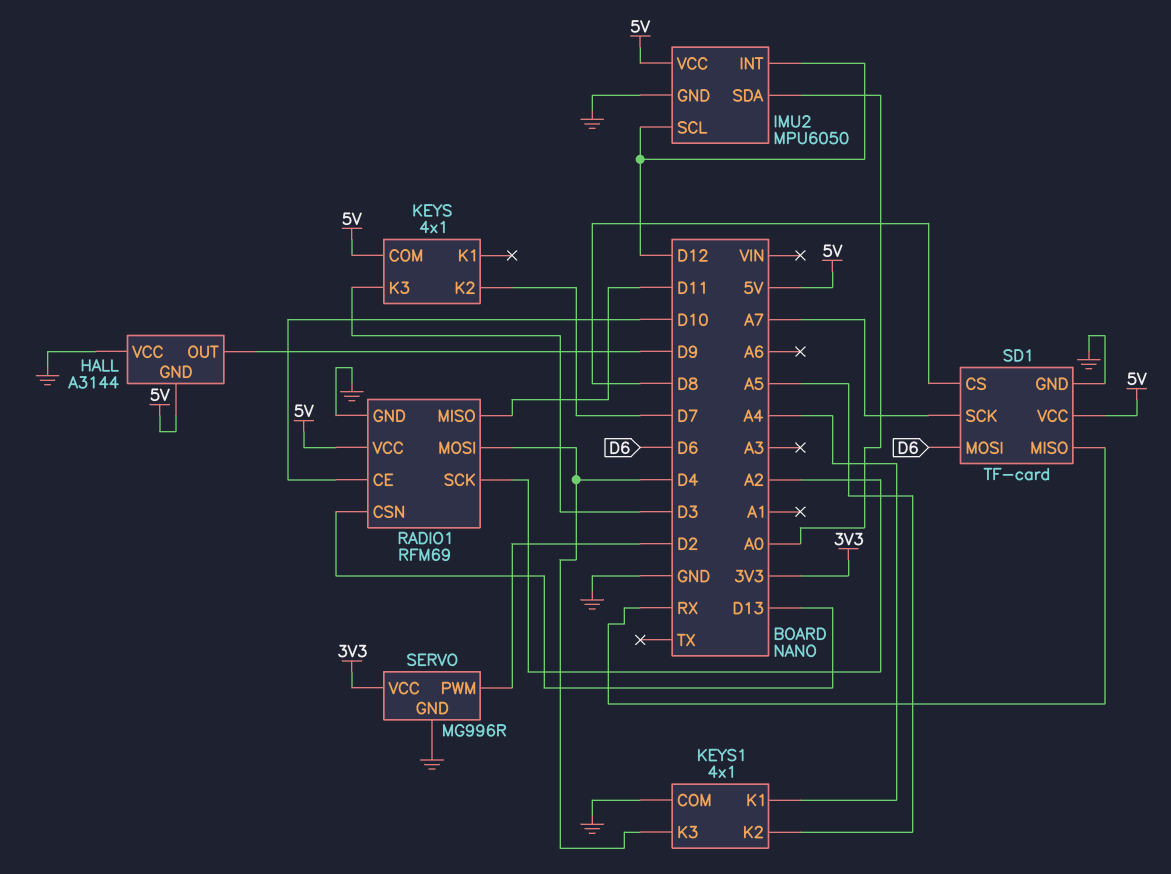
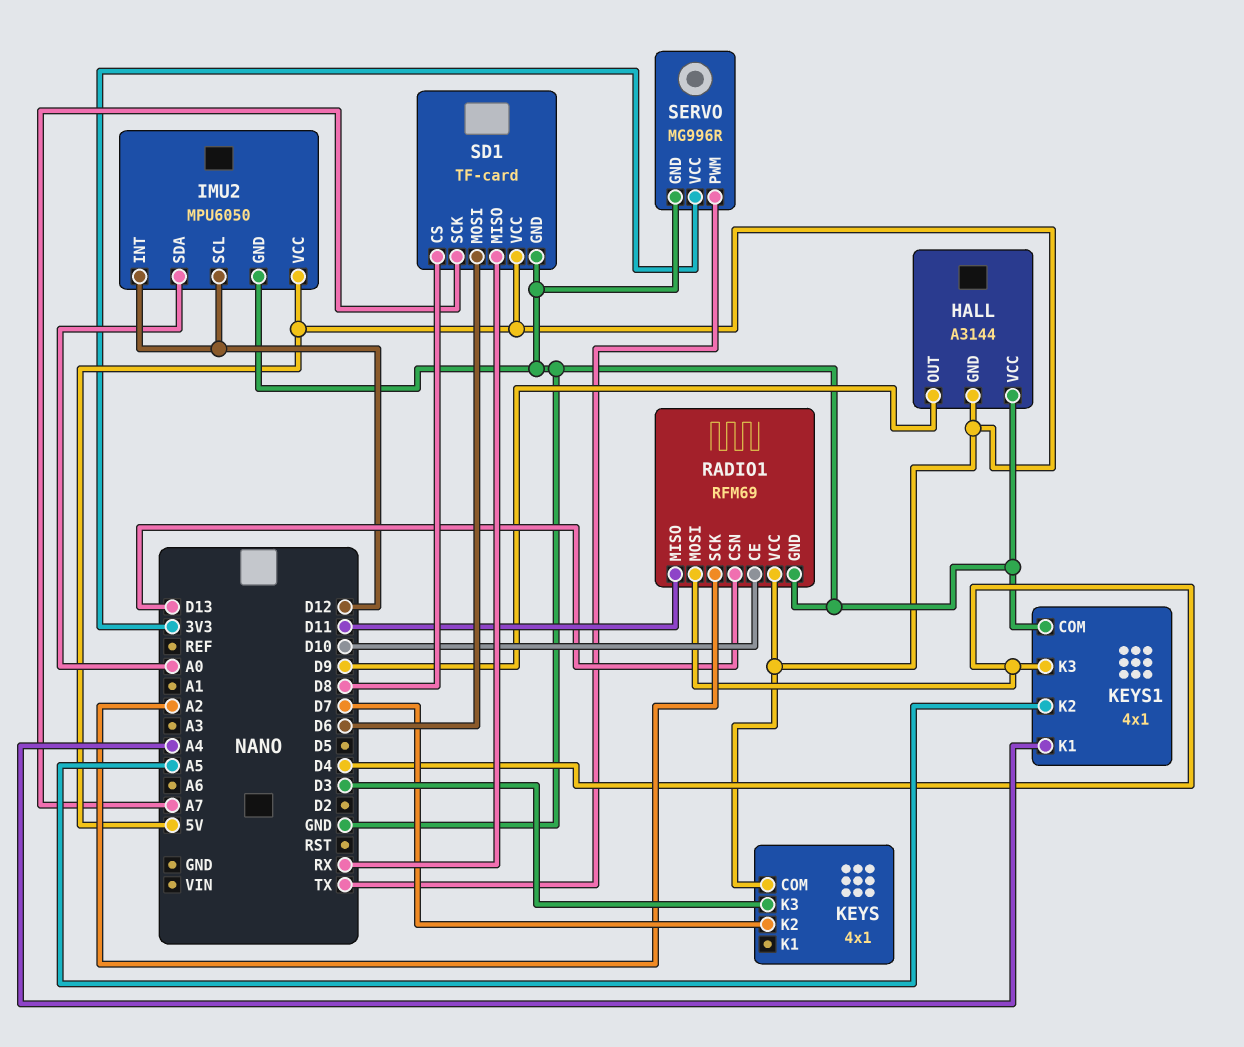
SERVO pin PWM: D2 -> TX

